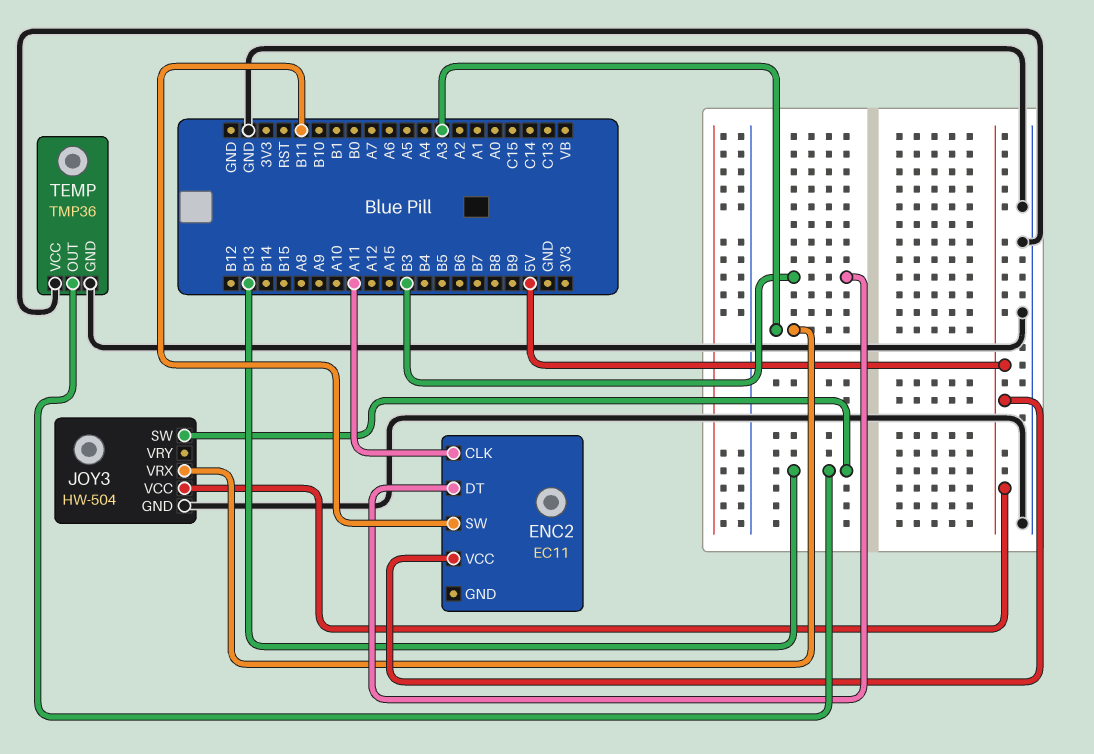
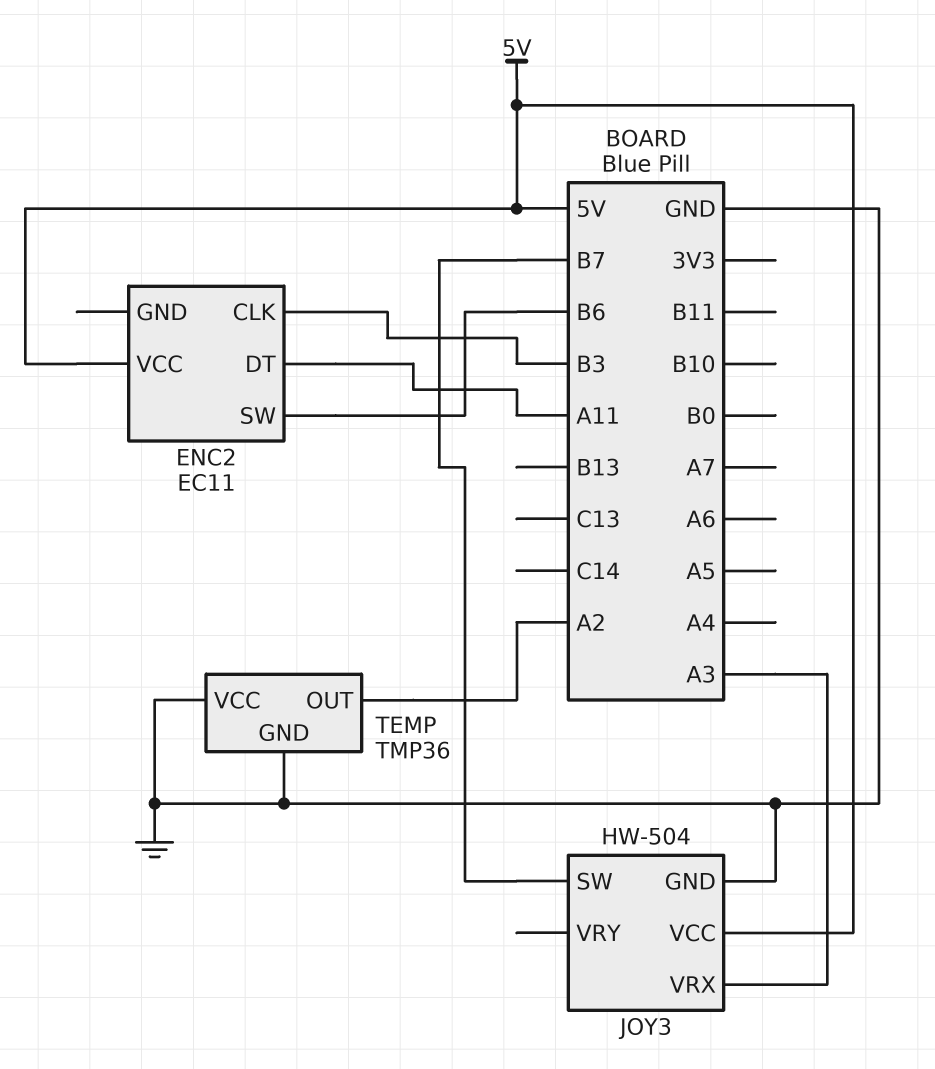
ENC2 pin CLK: A11 -> B3
ENC2 pin DT: B3 -> A11
ENC2 pin SW: B11 -> B6
JOY3 pin SW: B13 -> B7
TEMP pin OUT: B13 -> A2

